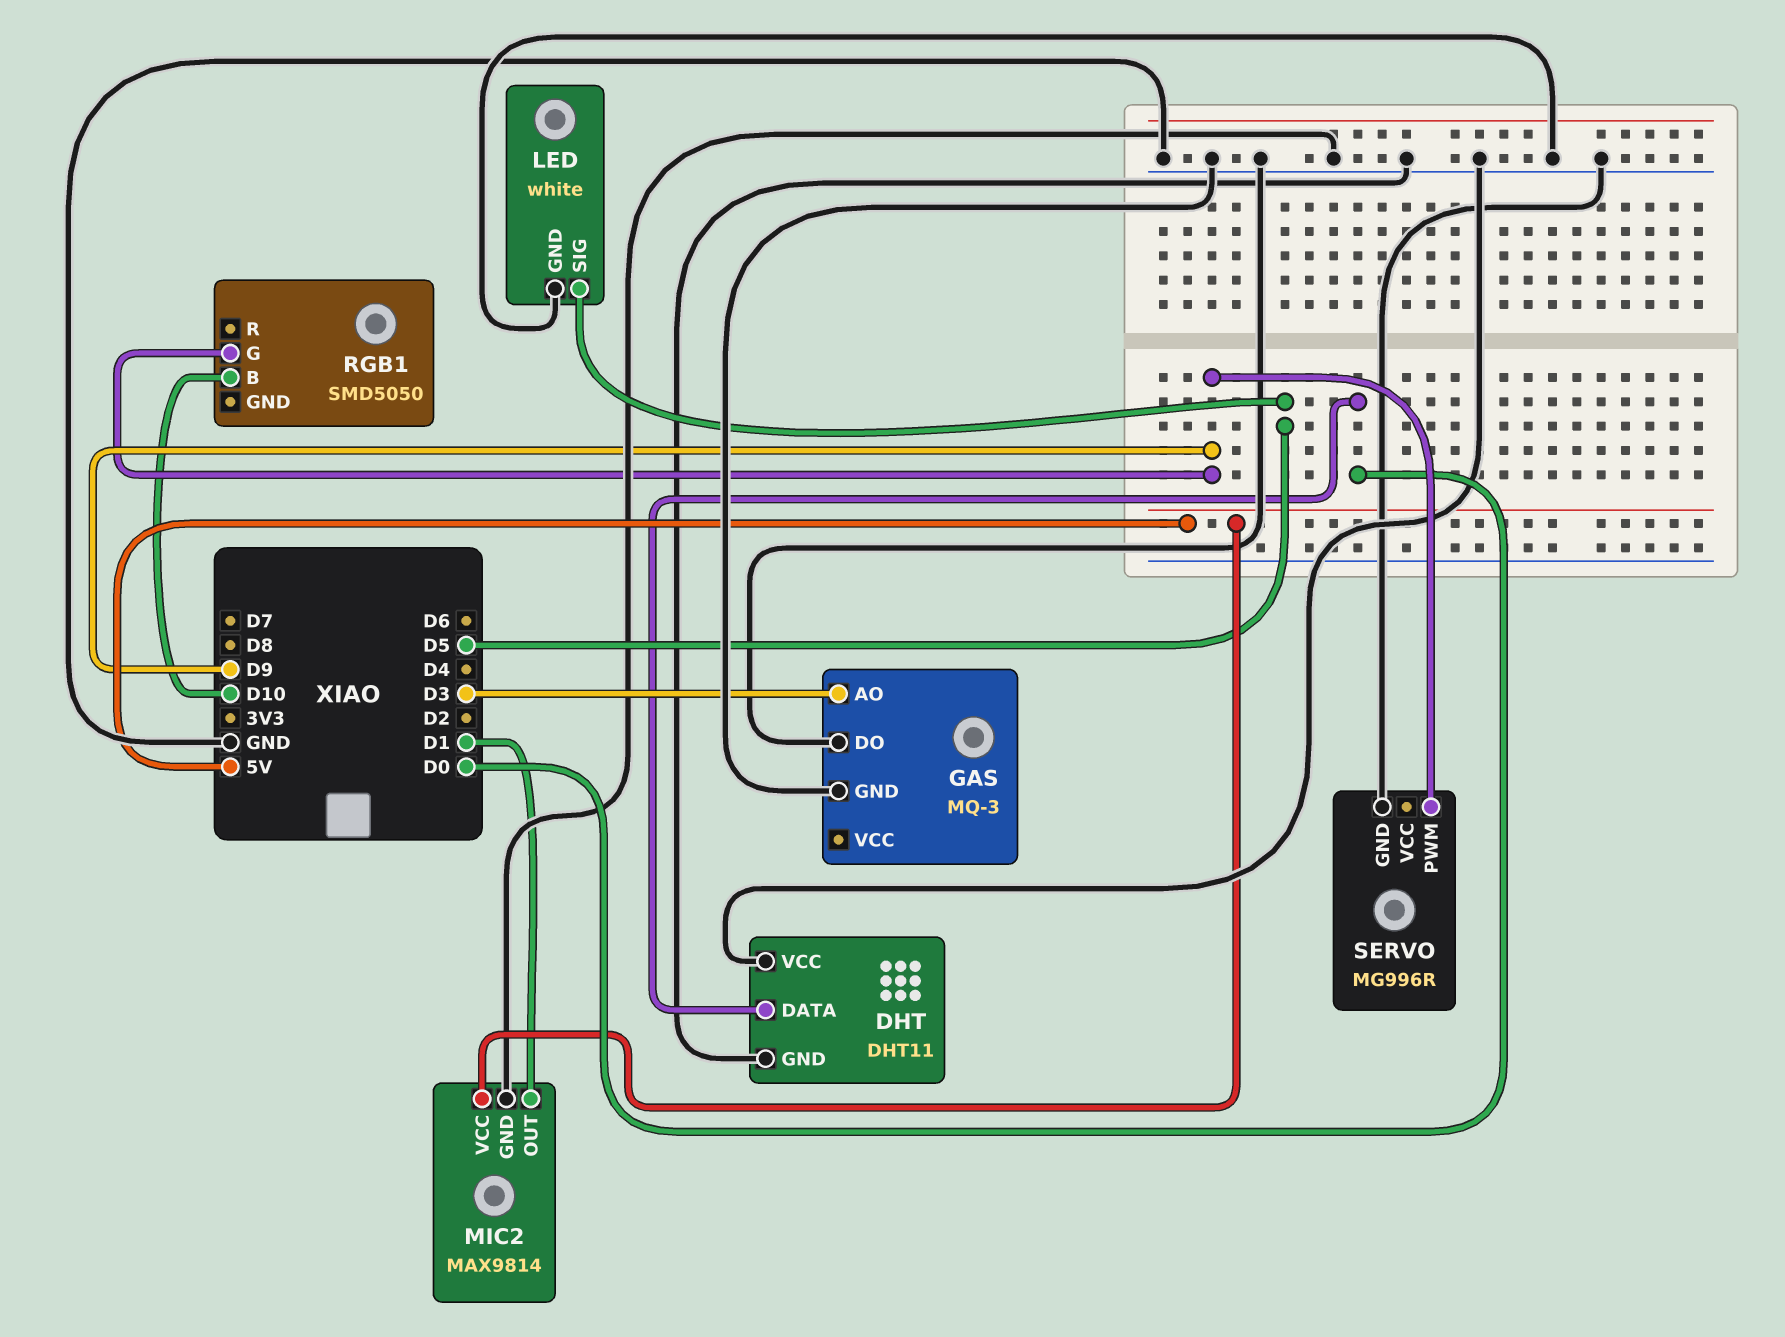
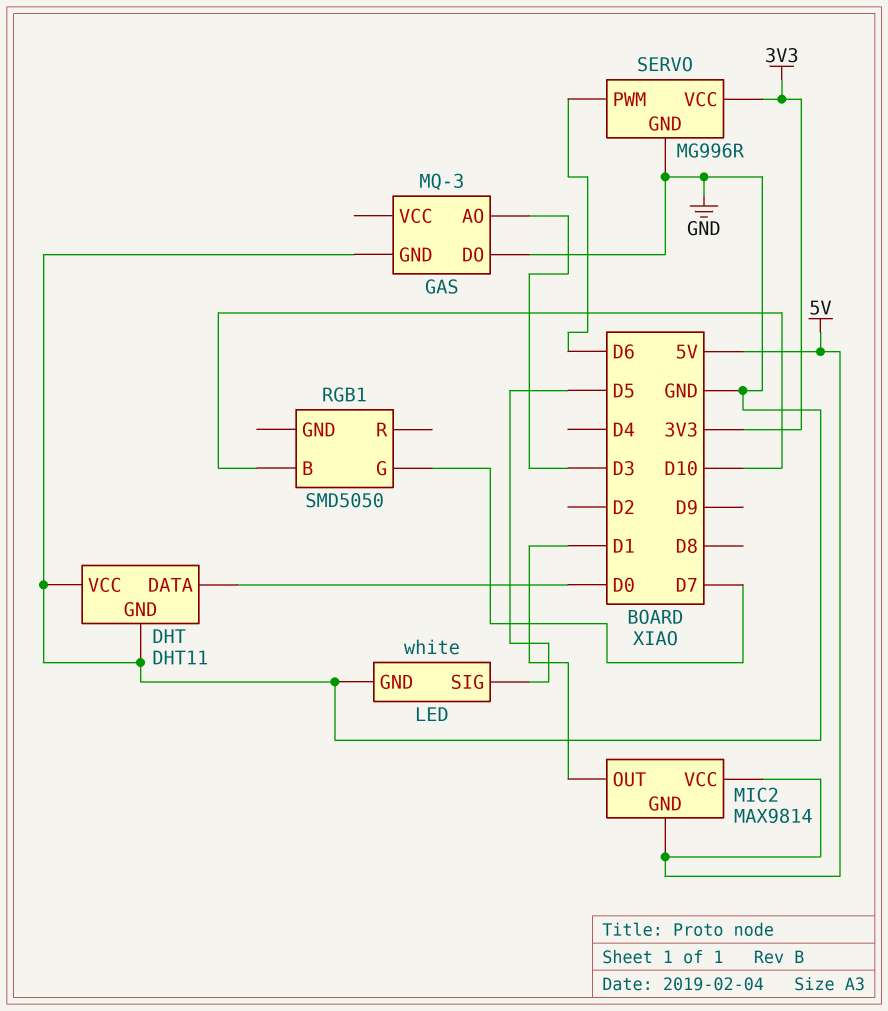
MIC2 pin GND: GND -> 5V
RGB1 pin G: D9 -> D7
SERVO pin PWM: D9 -> D6
SERVO pin VCC: none -> 3V3

